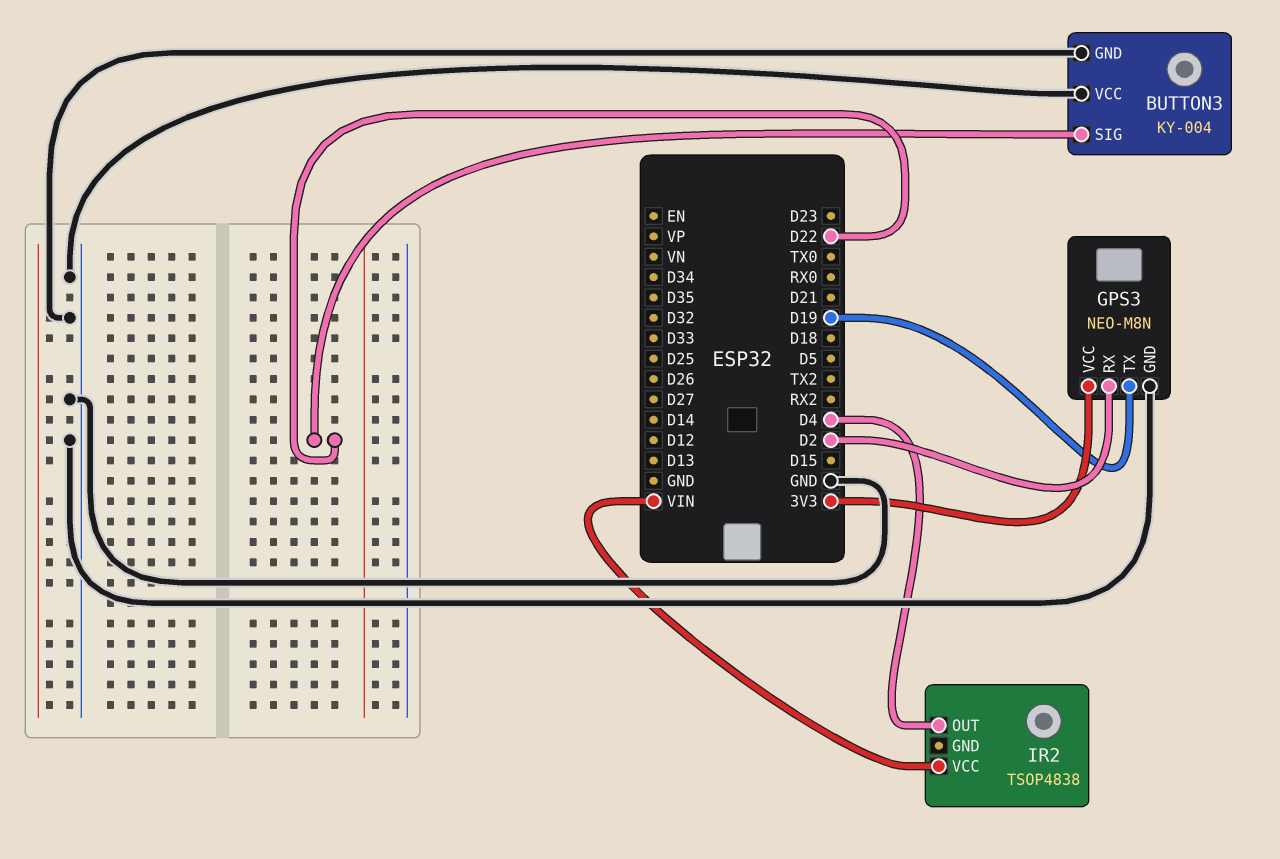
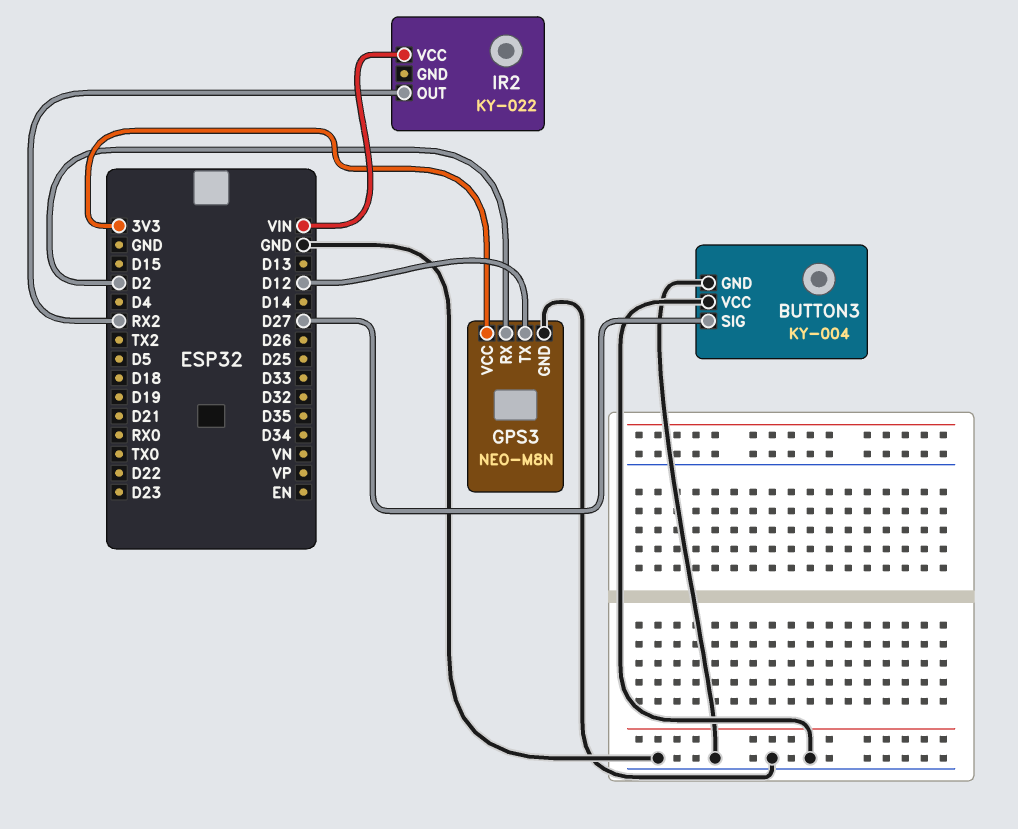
BUTTON3 pin SIG: D22 -> D27
GPS3 pin TX: D19 -> D12
IR2: TSOP4838 -> KY-022
IR2 pin OUT: D4 -> RX2

